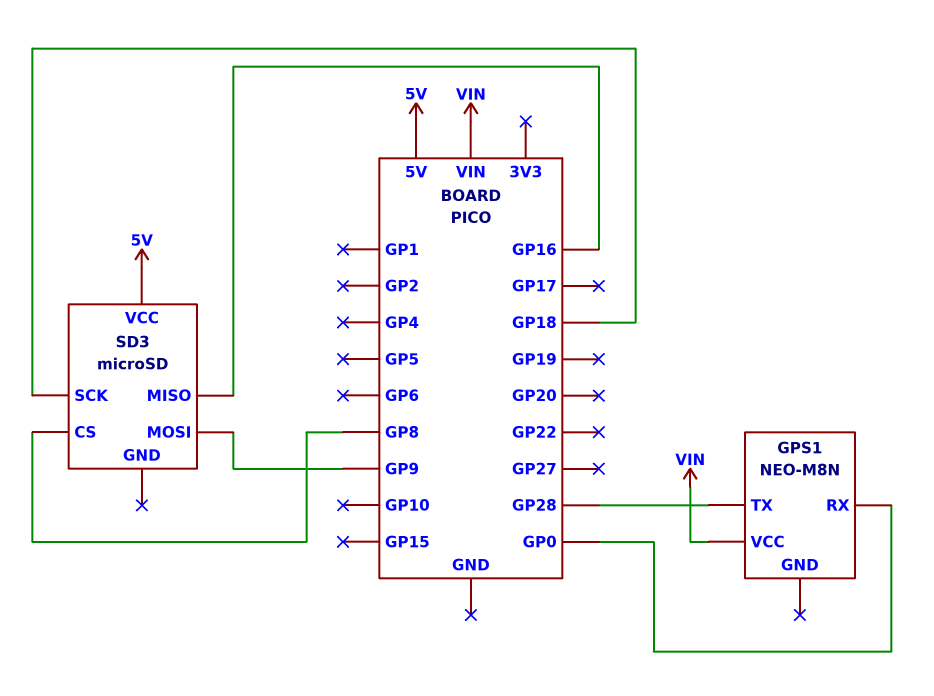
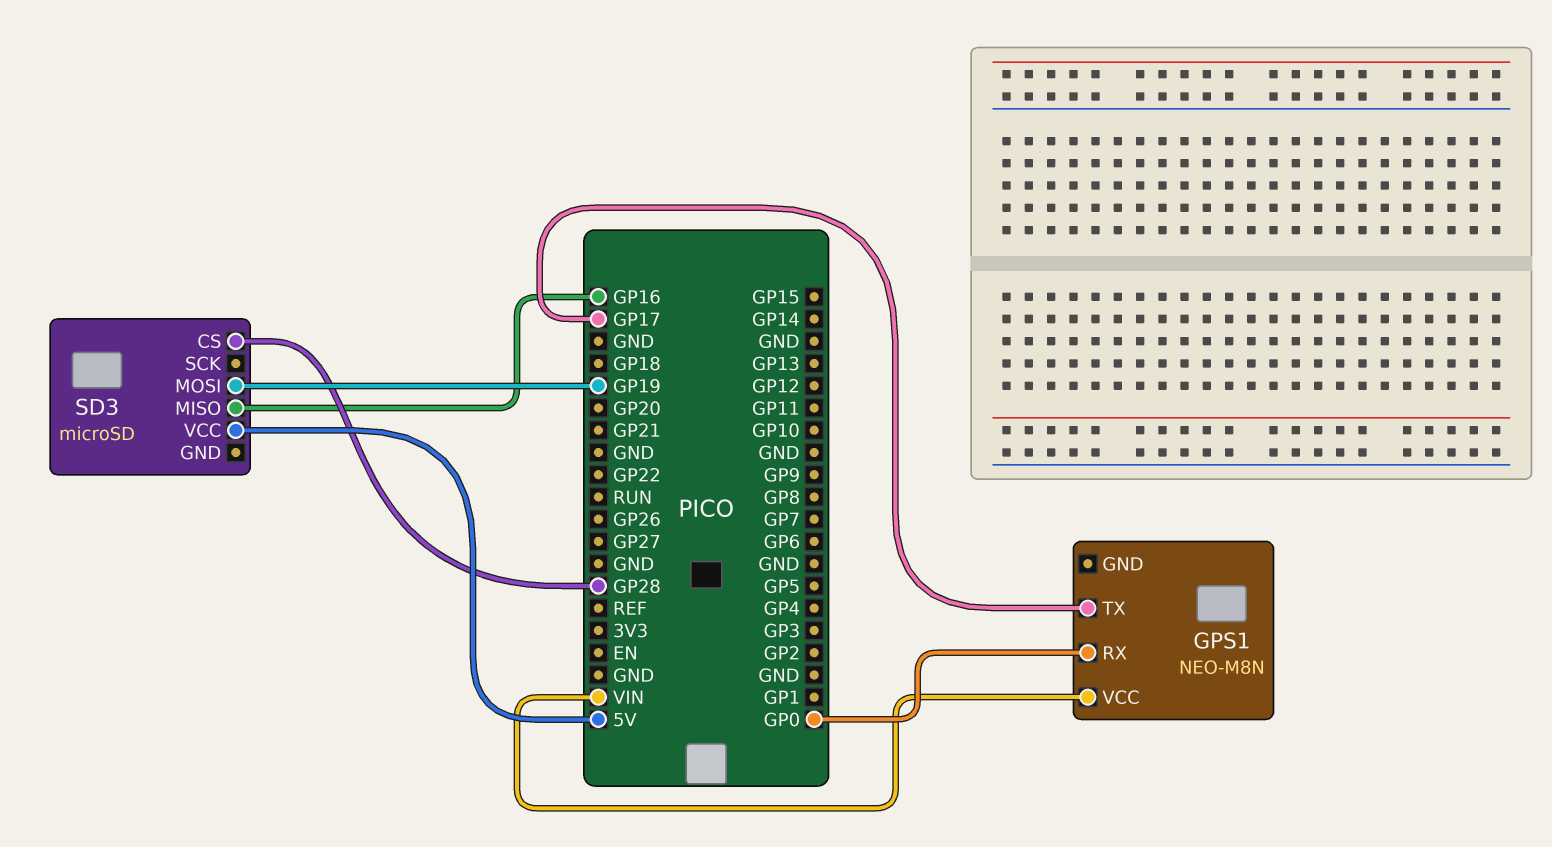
GPS1 pin TX: GP28 -> GP17
SD3 pin CS: GP8 -> GP28
SD3 pin MOSI: GP9 -> GP19
SD3 pin SCK: GP18 -> none

